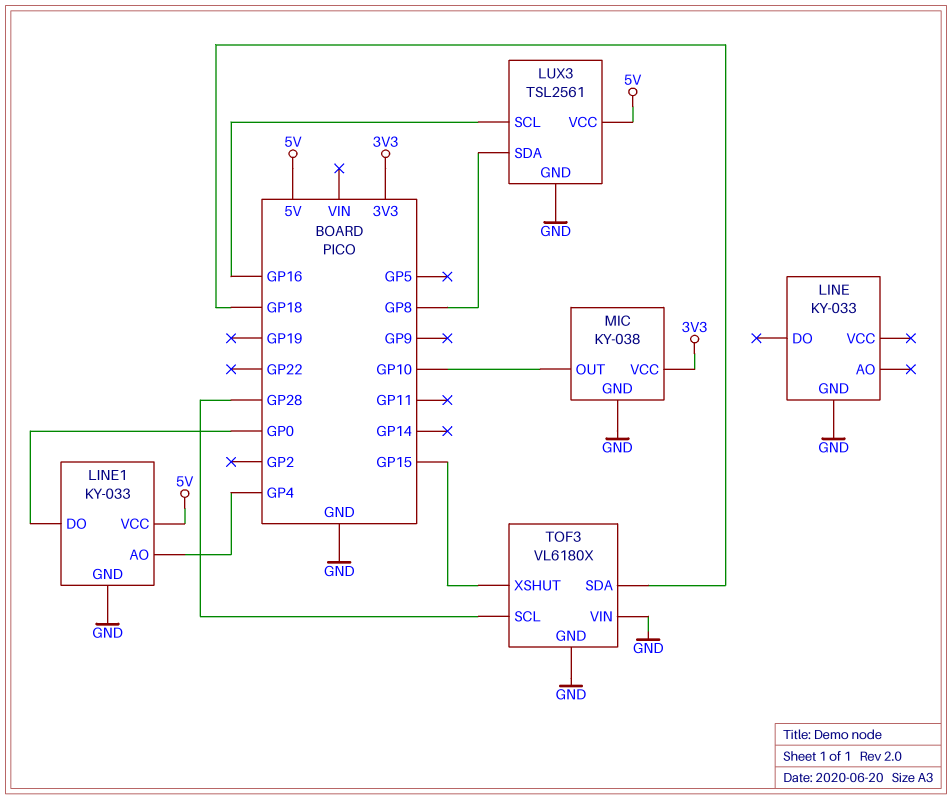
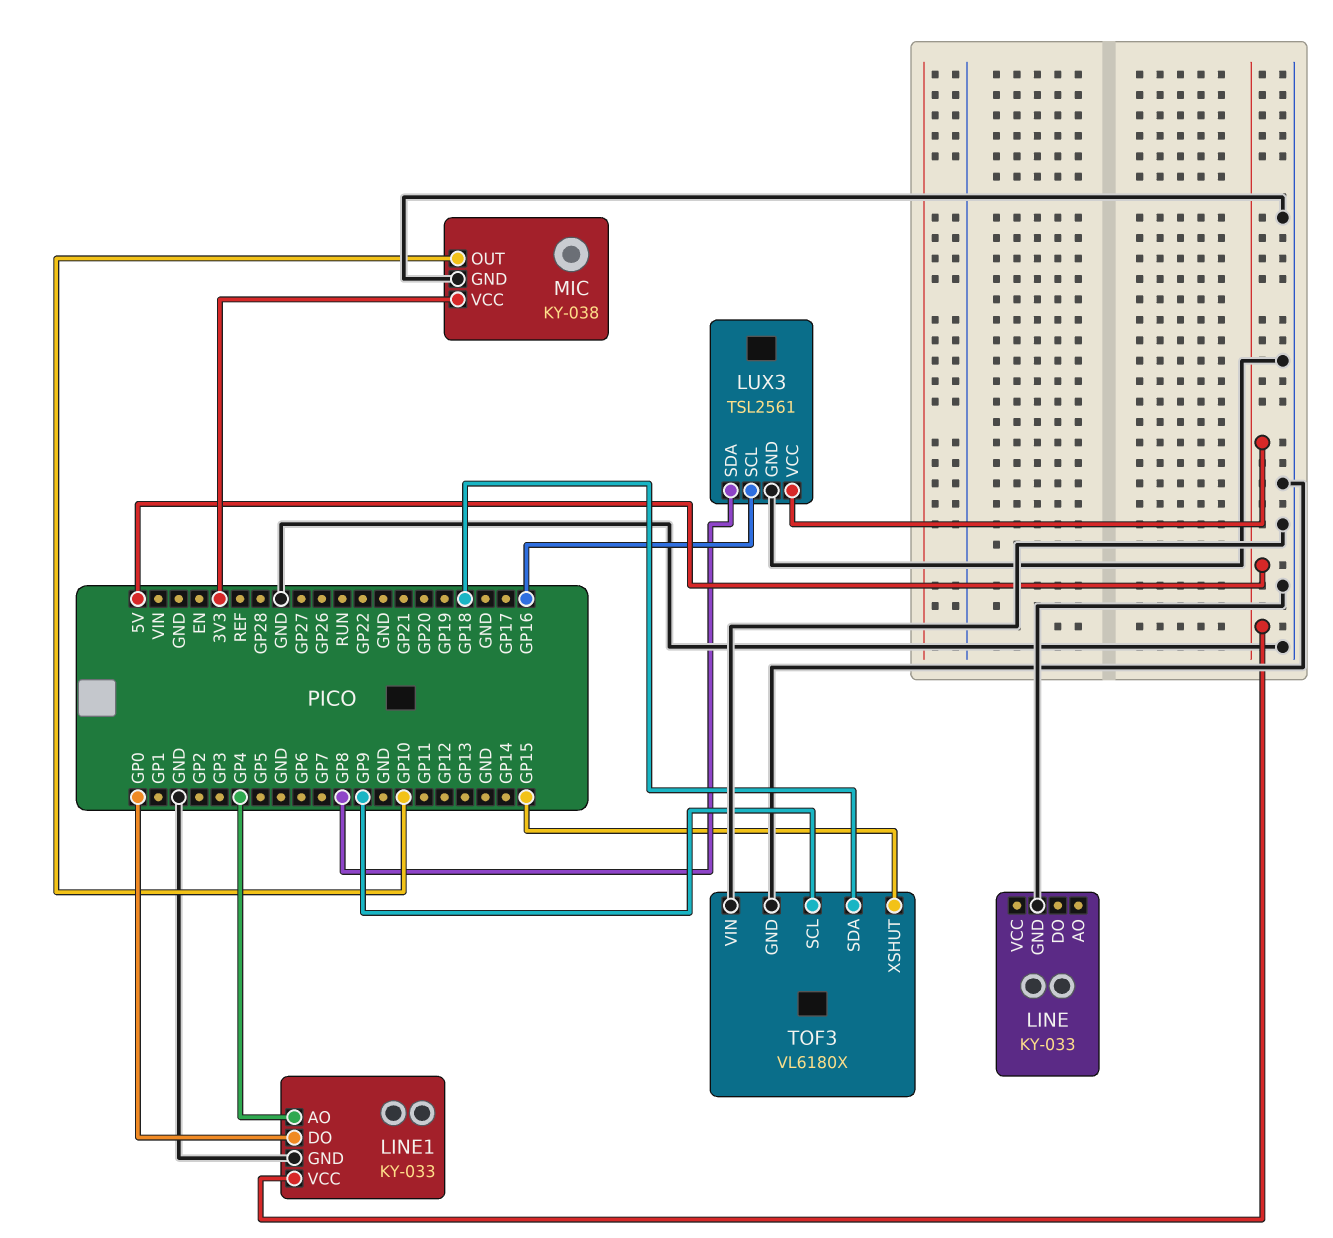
TOF3 pin SCL: GP28 -> GP9

